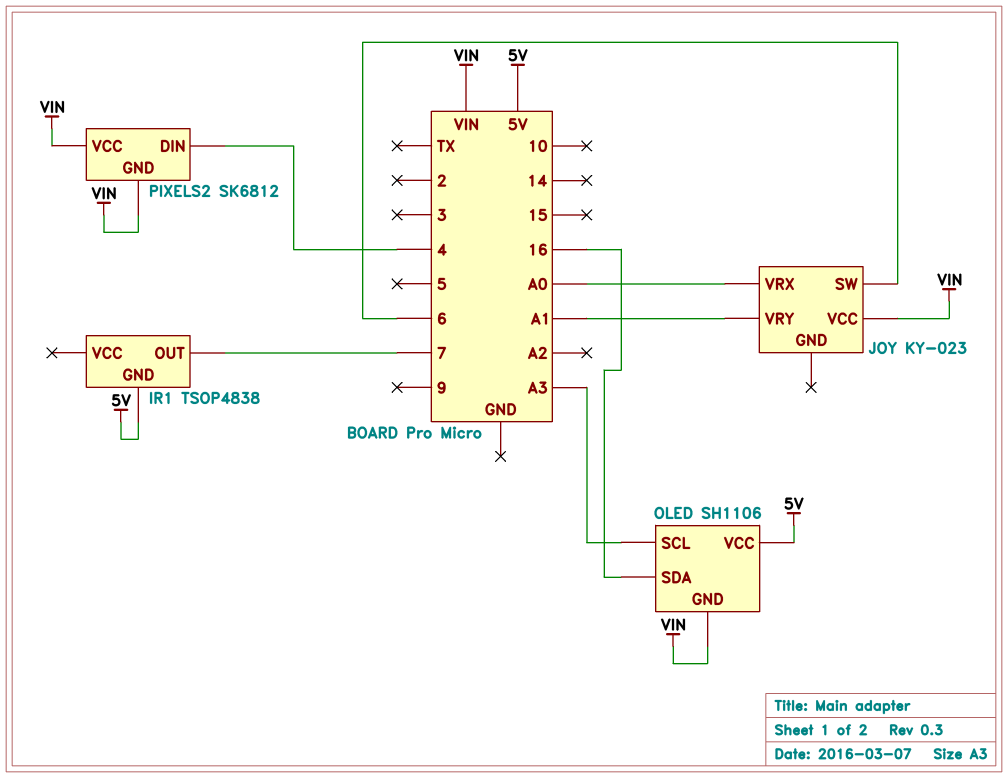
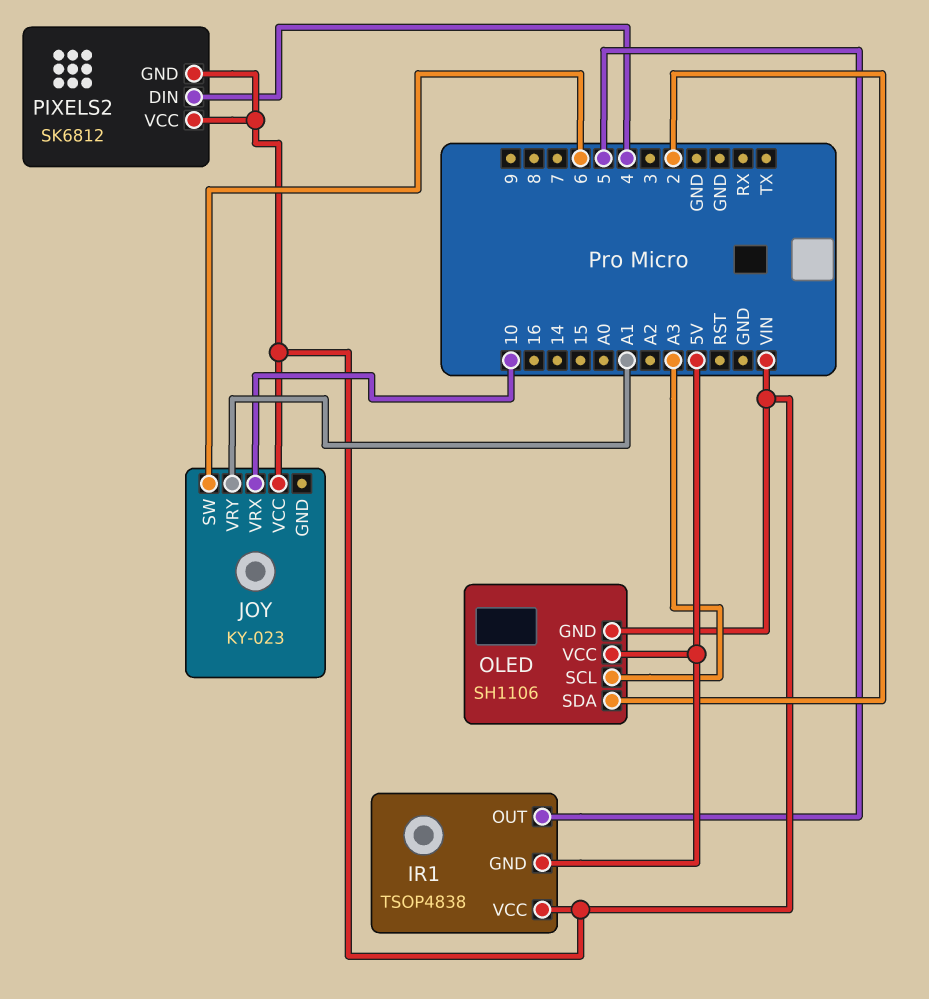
IR1 pin OUT: 7 -> 5
IR1 pin VCC: none -> VIN
JOY pin VRX: A0 -> 10
OLED pin SDA: 16 -> 2

